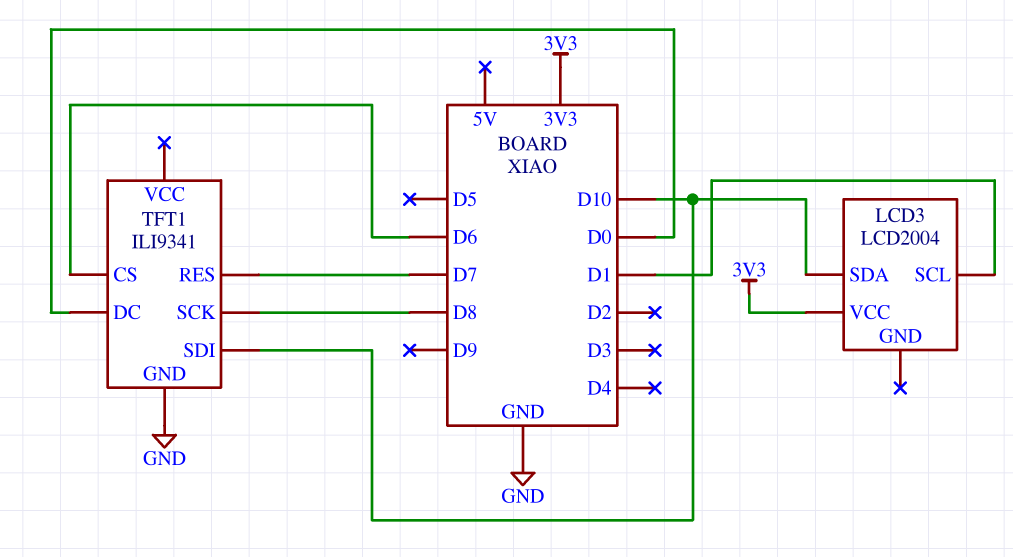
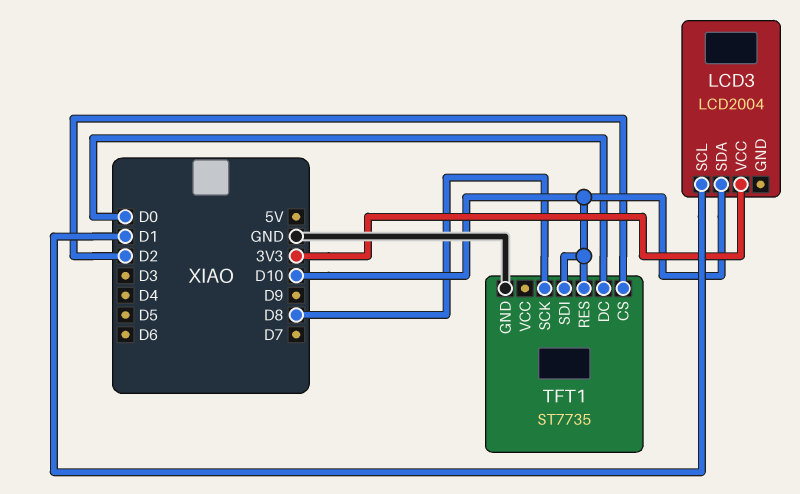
TFT1: ILI9341 -> ST7735
TFT1 pin CS: D6 -> D2
TFT1 pin RES: D7 -> D10

